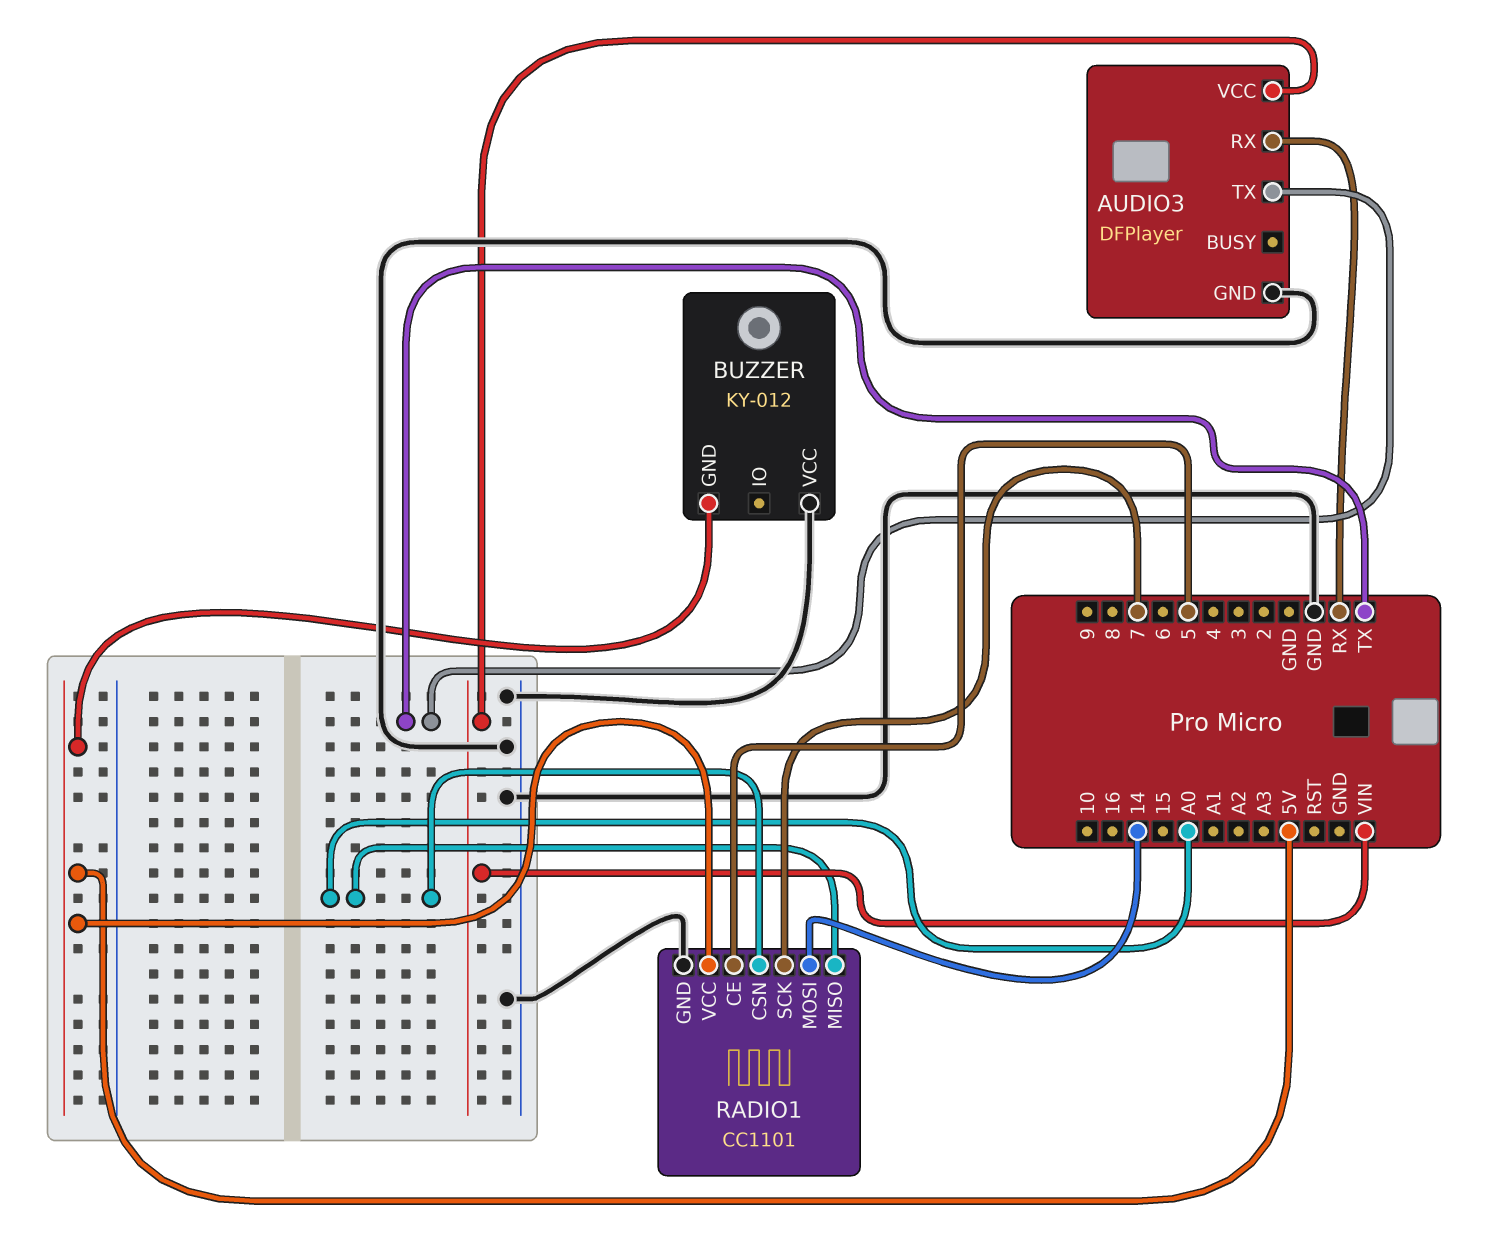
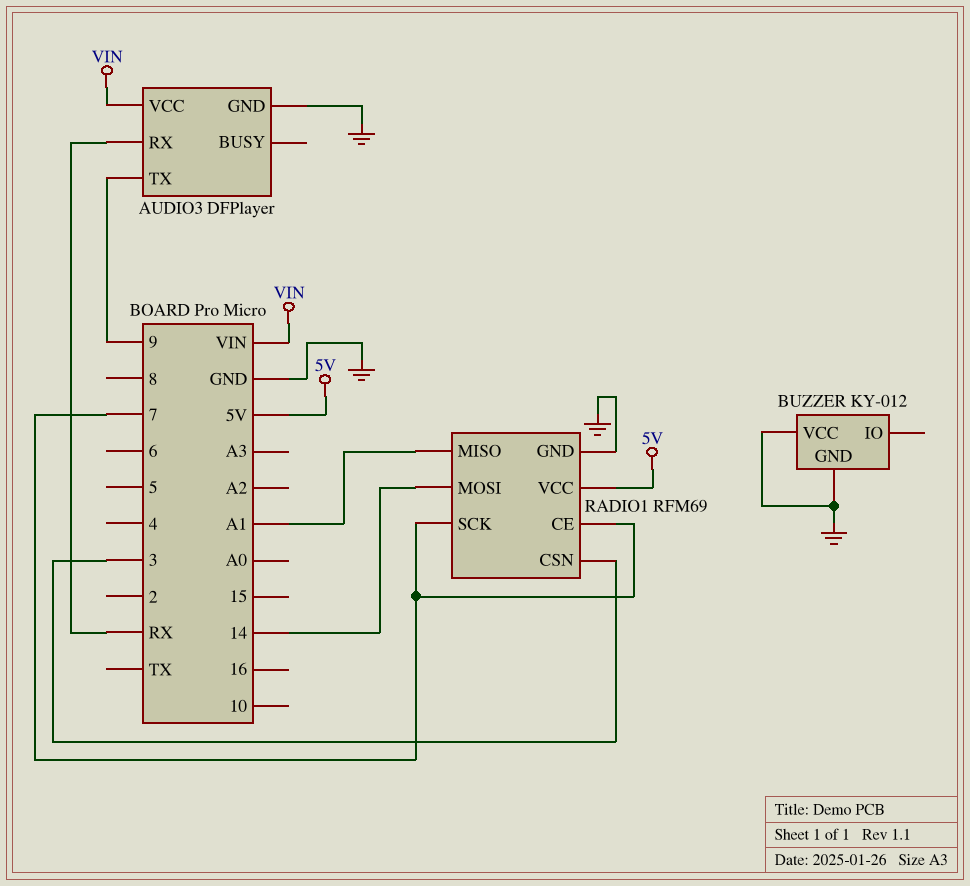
AUDIO3 pin TX: TX -> 9
BUZZER pin GND: 5V -> GND
RADIO1: CC1101 -> RFM69
RADIO1 pin CE: 5 -> 7
RADIO1 pin CSN: A0 -> 3
RADIO1 pin MISO: A0 -> A1

